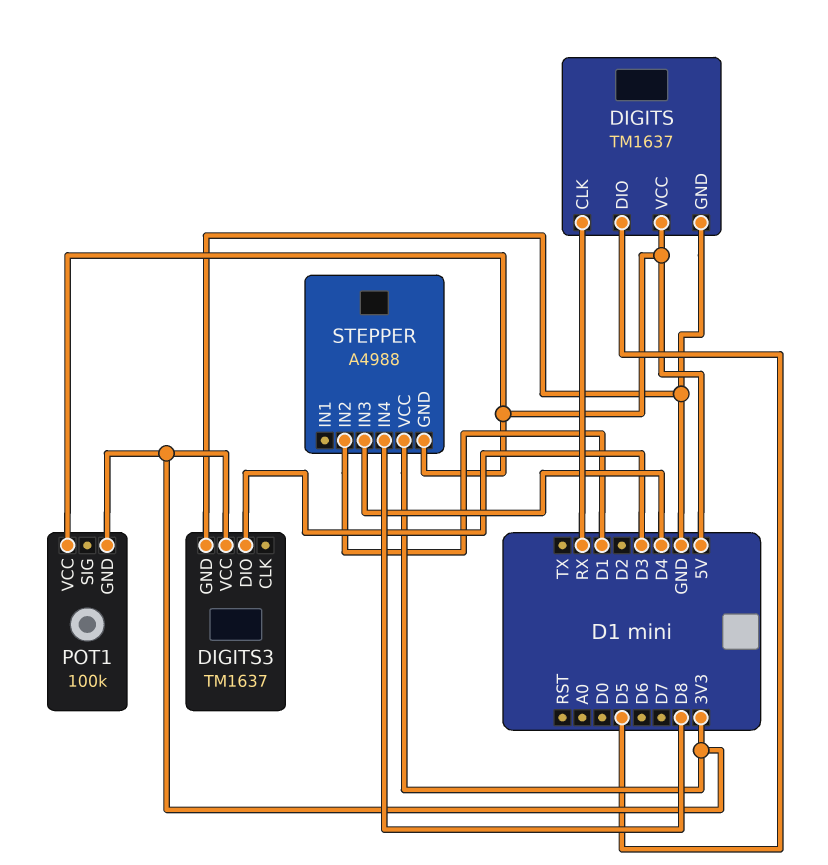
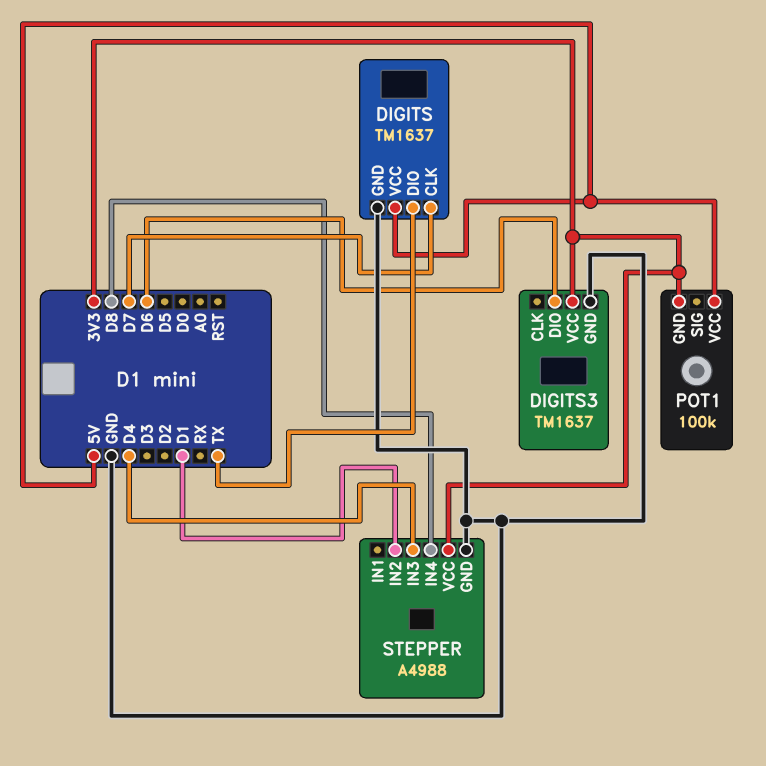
DIGITS pin CLK: RX -> D7
DIGITS pin DIO: D5 -> TX
DIGITS3 pin DIO: D3 -> D6
STEPPER pin GND: 5V -> GND

